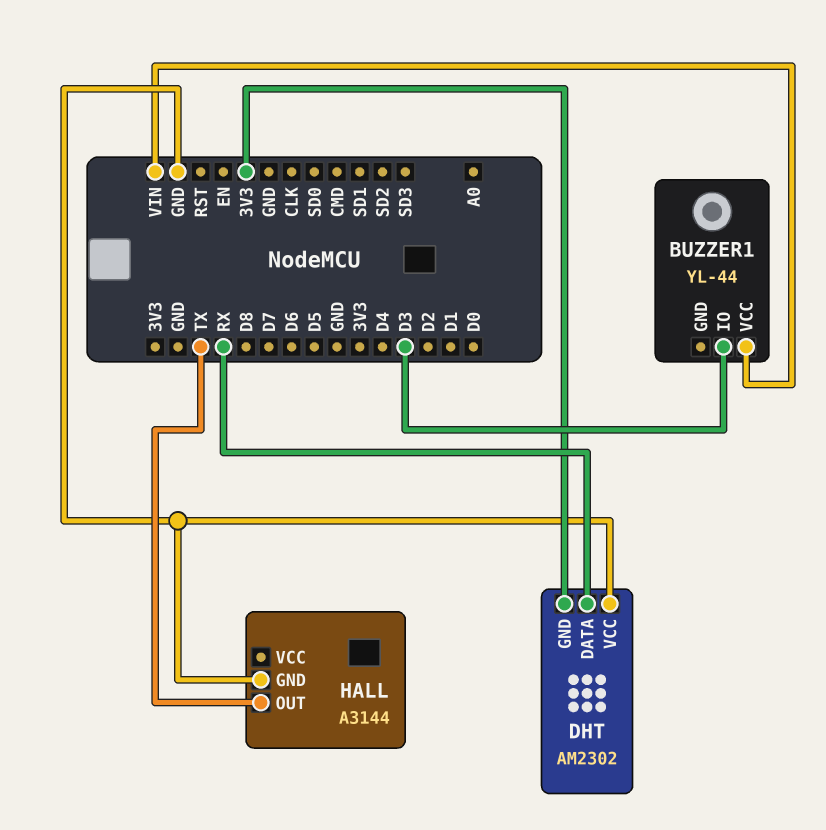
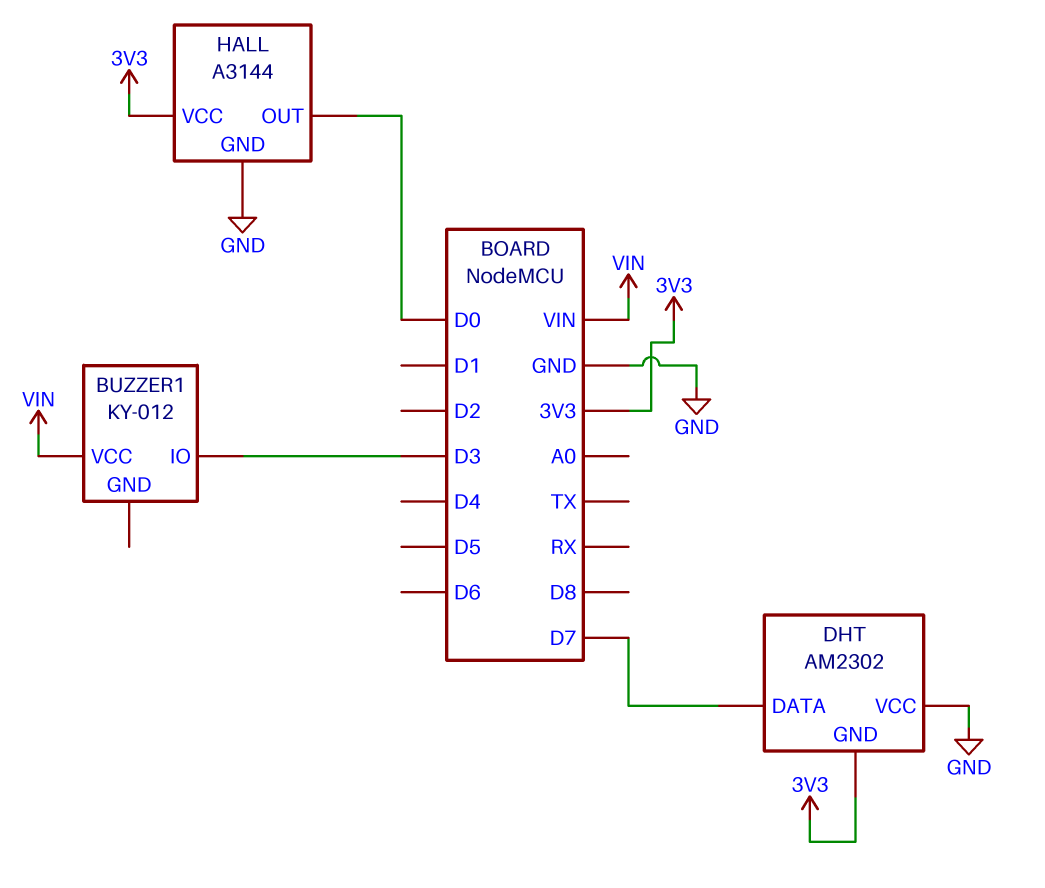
BUZZER1: YL-44 -> KY-012
DHT pin DATA: RX -> D7
HALL pin OUT: TX -> D0
HALL pin VCC: none -> 3V3

